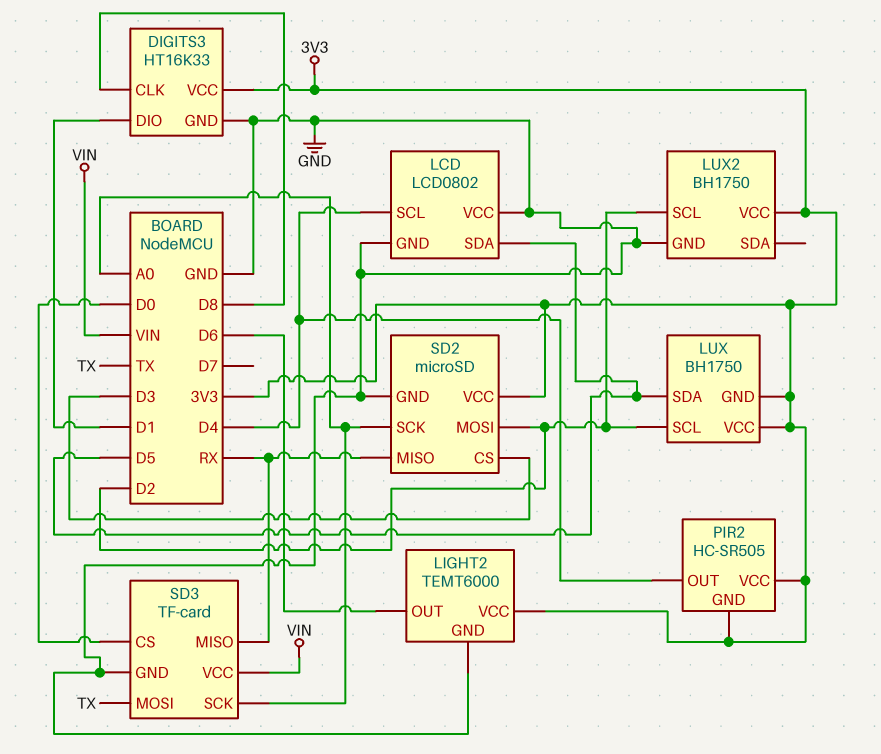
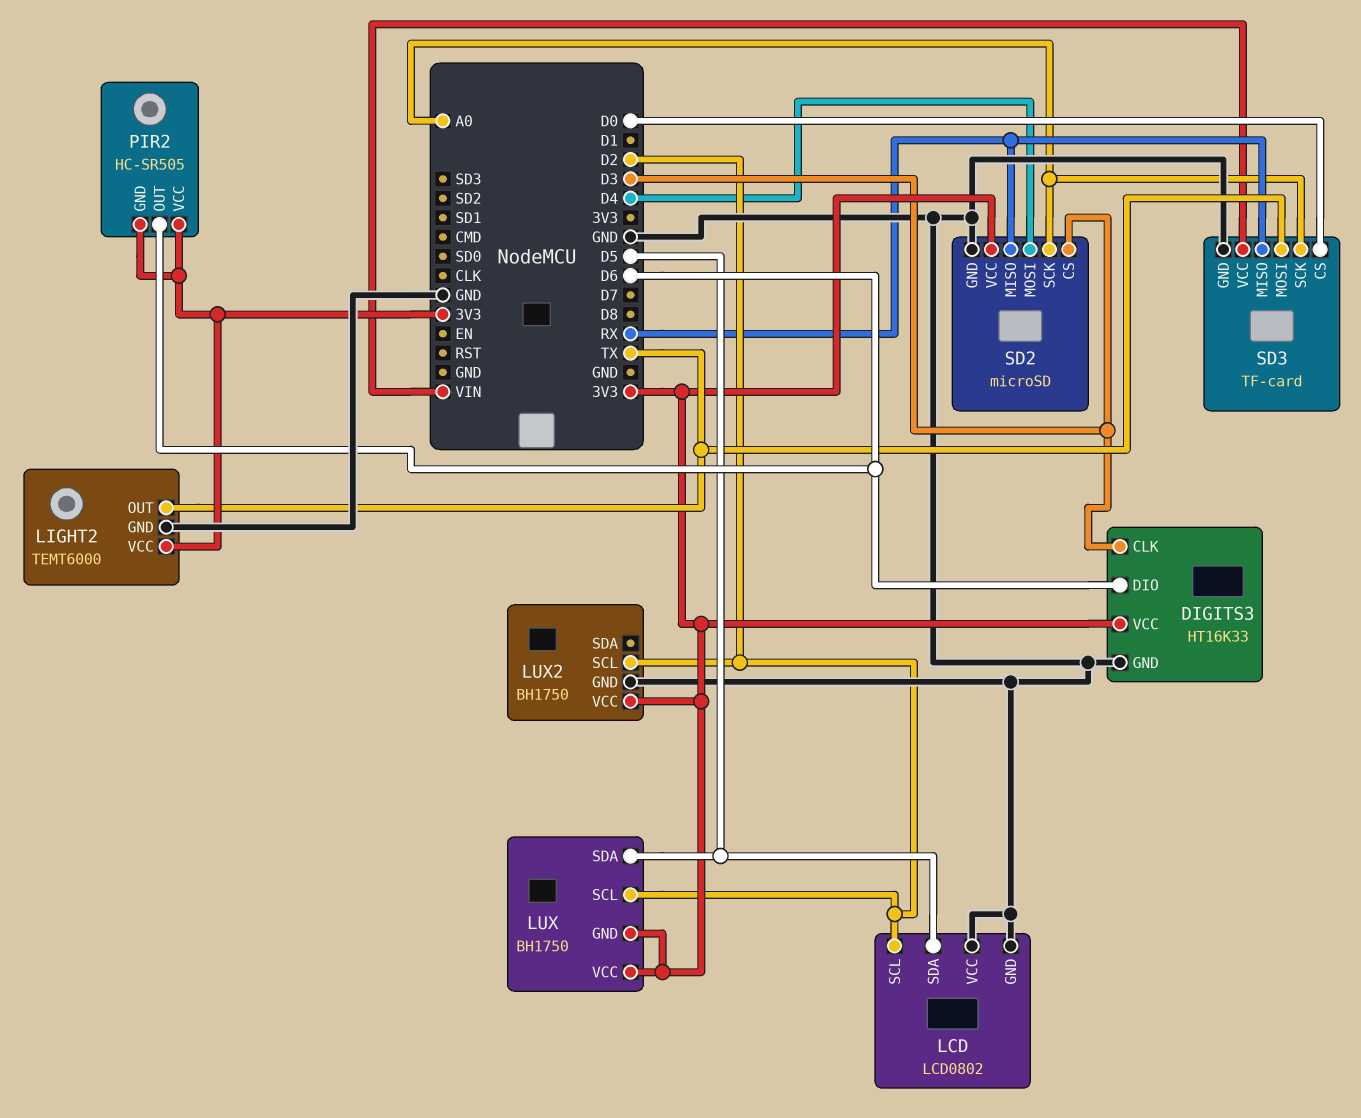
DIGITS3 pin CLK: D8 -> D3
DIGITS3 pin DIO: D1 -> D6
LCD pin SCL: D4 -> D2
LIGHT2 pin OUT: D6 -> TX
PIR2 pin OUT: D4 -> D6
SD2 pin MOSI: D2 -> D4

